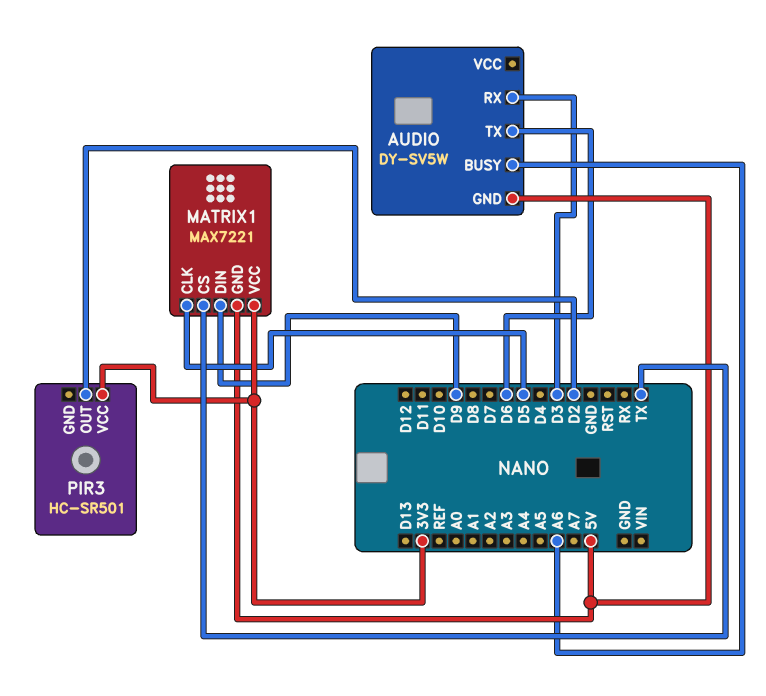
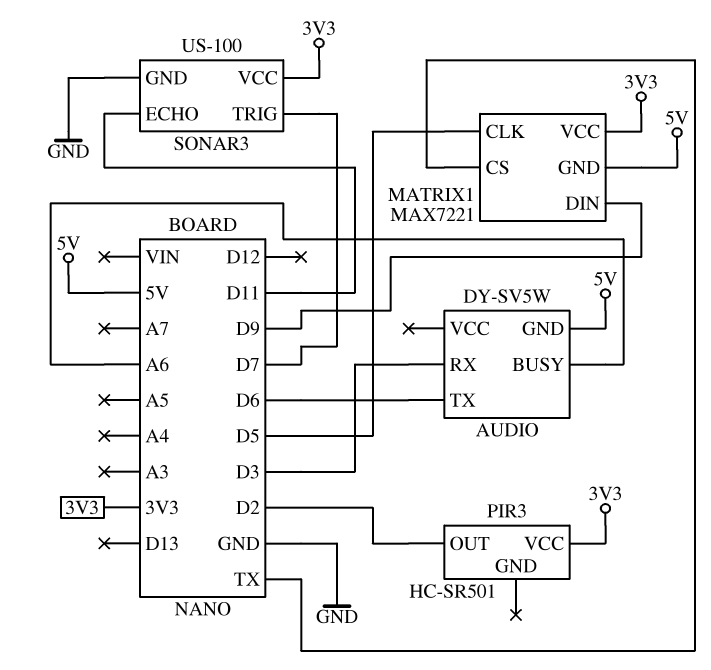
SONAR3: none -> US-100
SONAR3 pin ECHO: none -> D11
SONAR3 pin GND: none -> GND
SONAR3 pin TRIG: none -> D7
SONAR3 pin VCC: none -> 3V3

